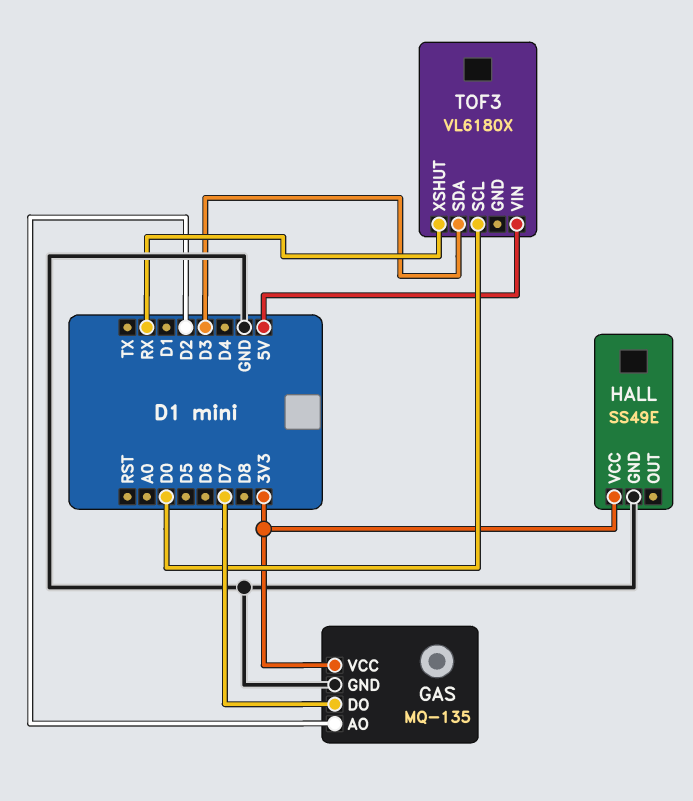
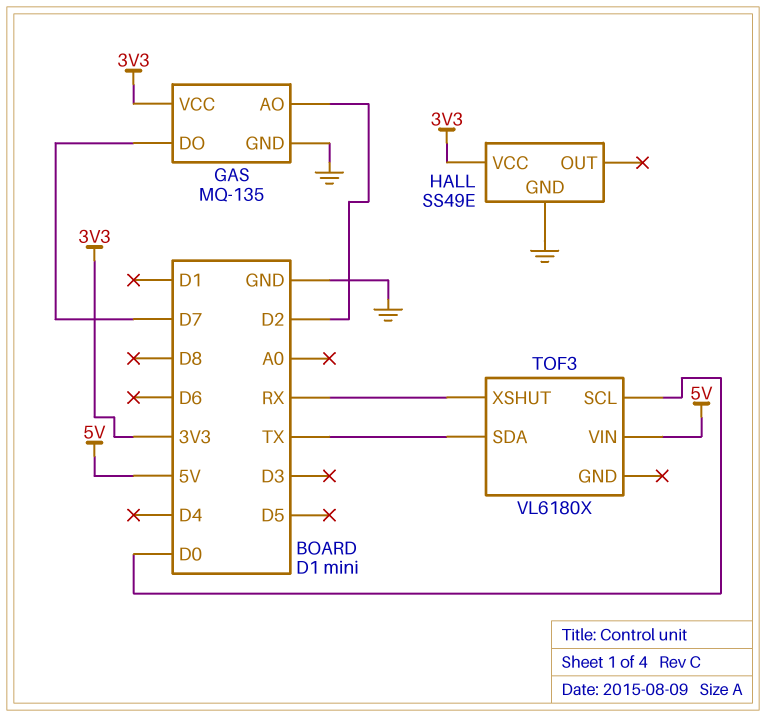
TOF3 pin SDA: D3 -> TX

